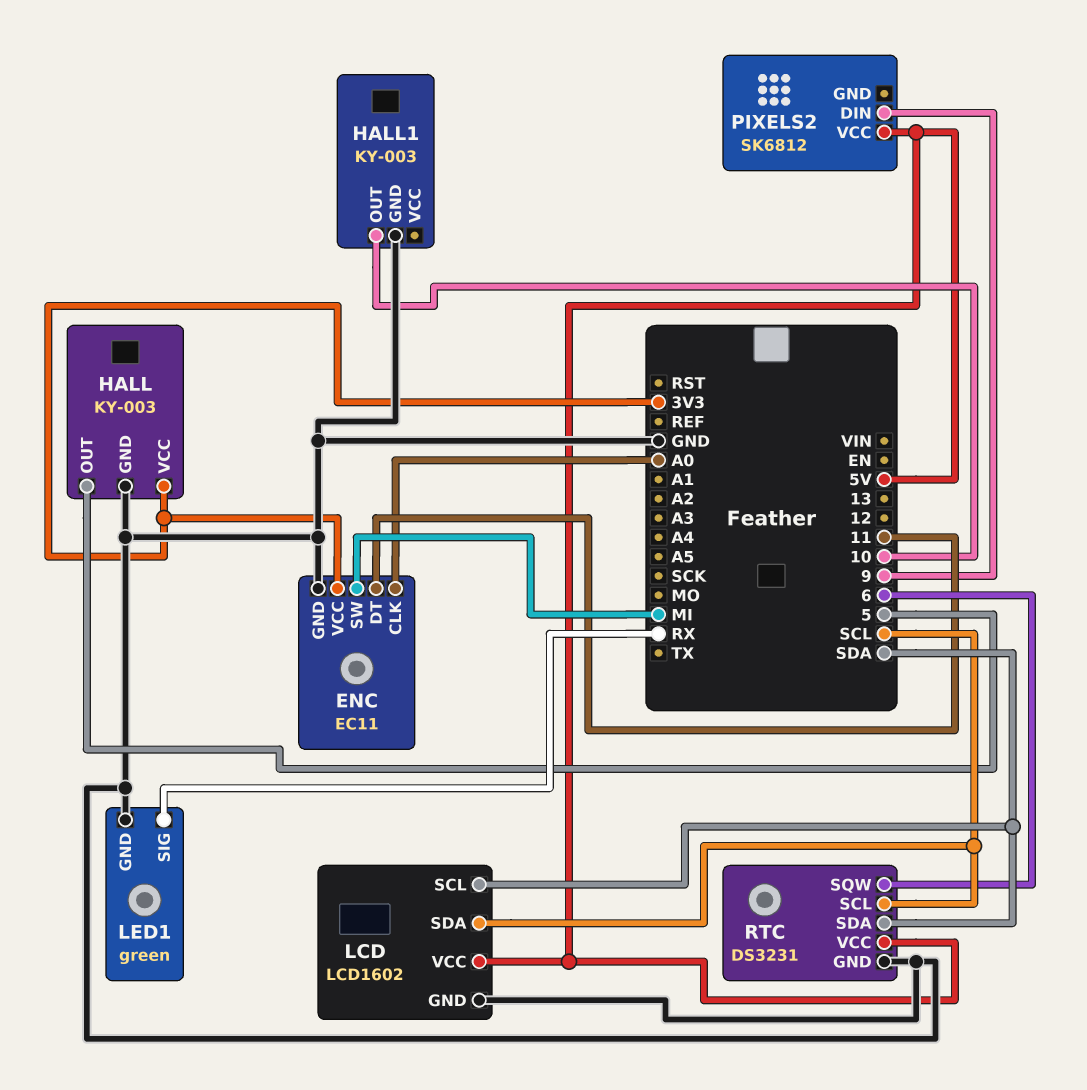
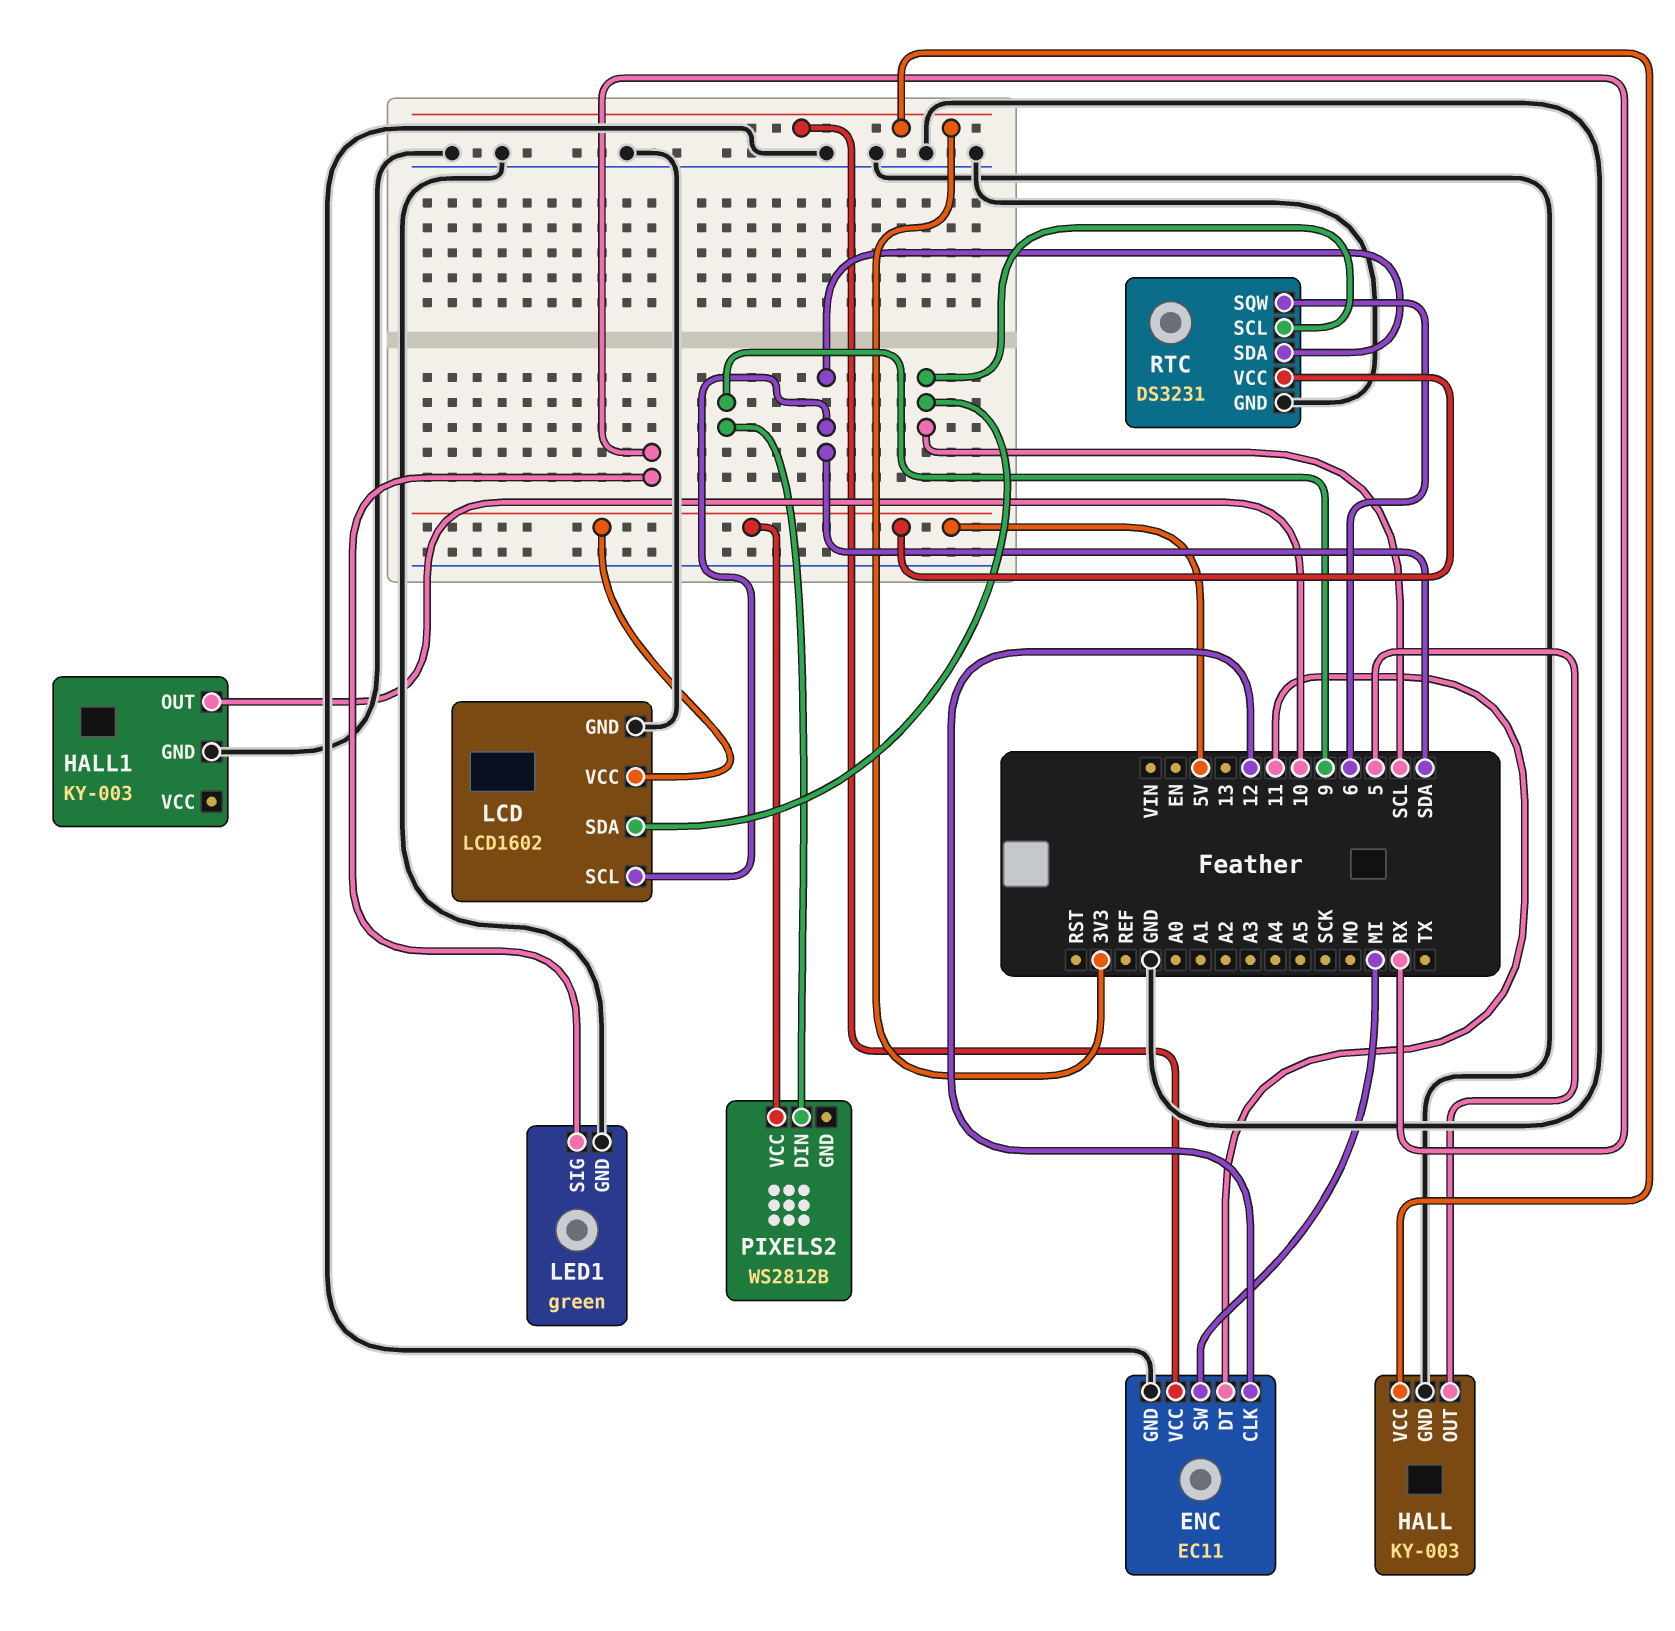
ENC pin CLK: A0 -> 12
PIXELS2: SK6812 -> WS2812B

